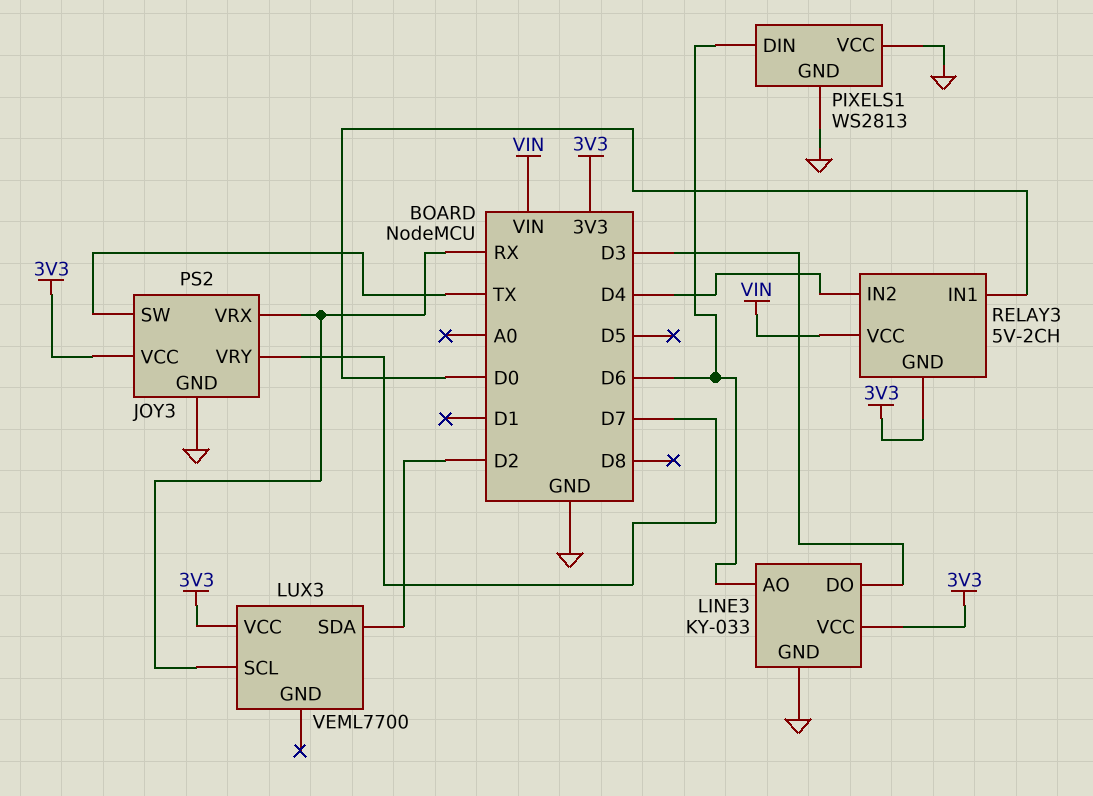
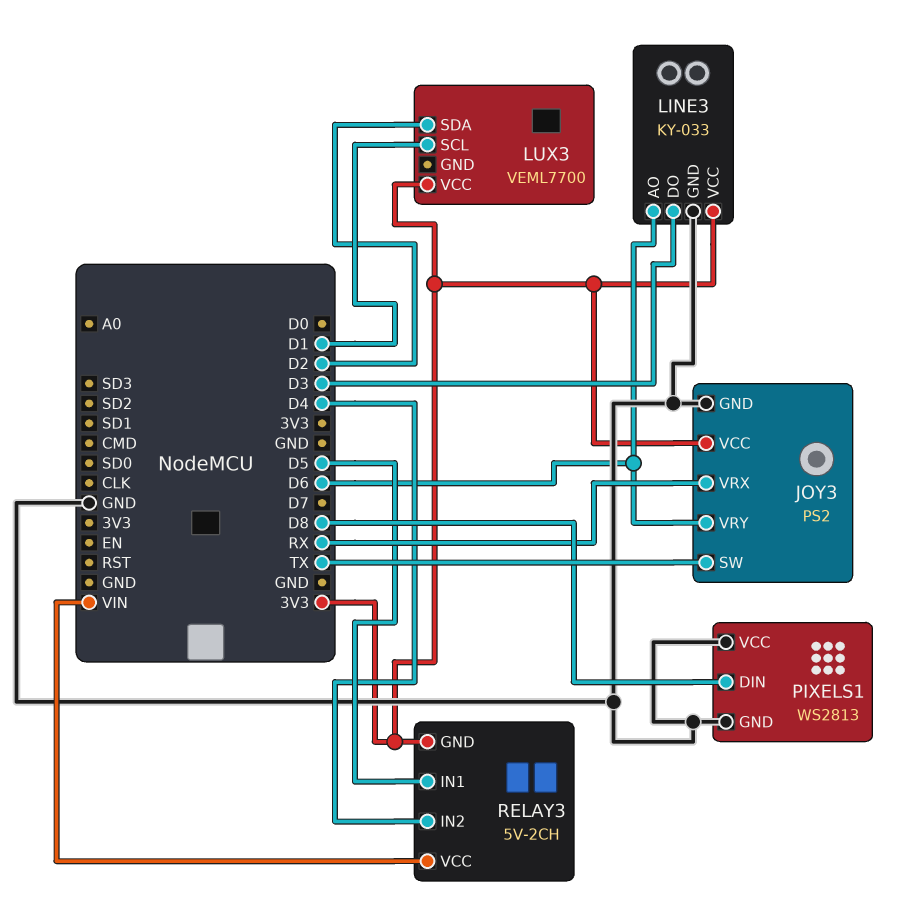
JOY3 pin VRY: D7 -> D6
LUX3 pin SCL: RX -> D1
PIXELS1 pin DIN: D6 -> D8
RELAY3 pin IN1: D0 -> D5

